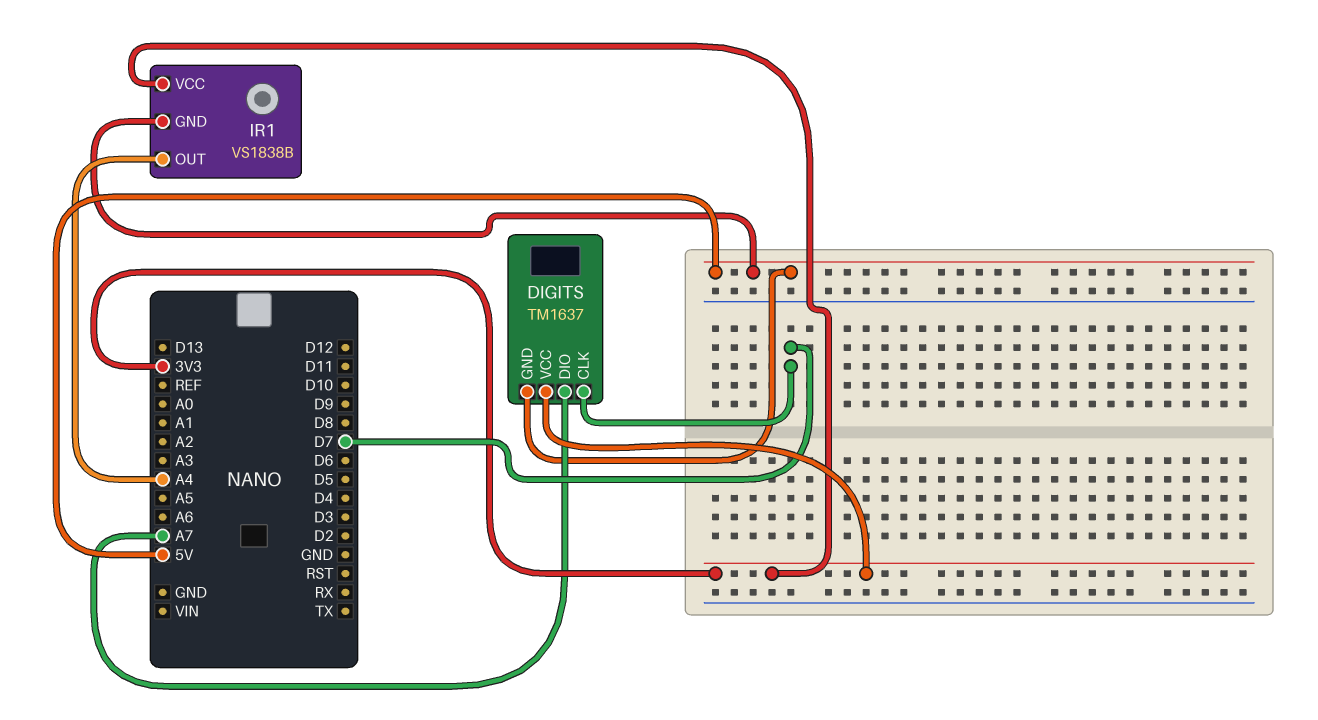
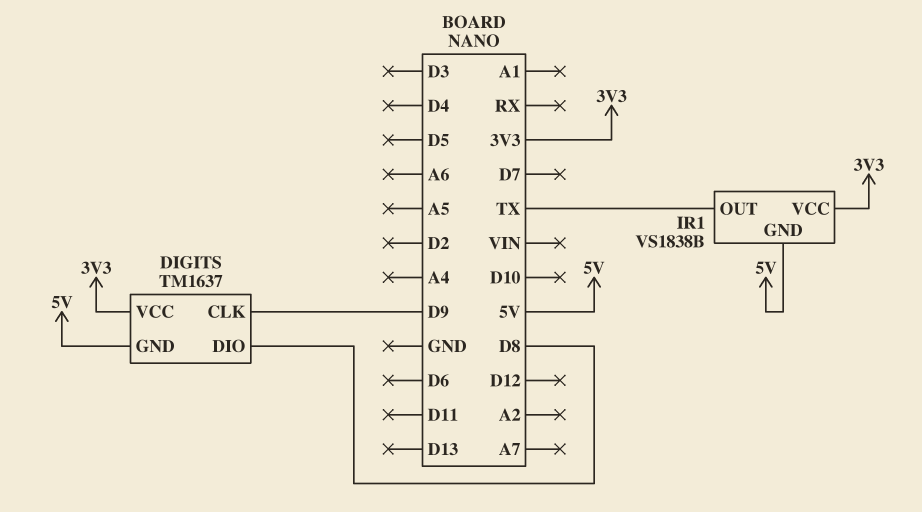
DIGITS pin CLK: D7 -> D9
DIGITS pin DIO: A7 -> D8
IR1 pin OUT: A4 -> TX

